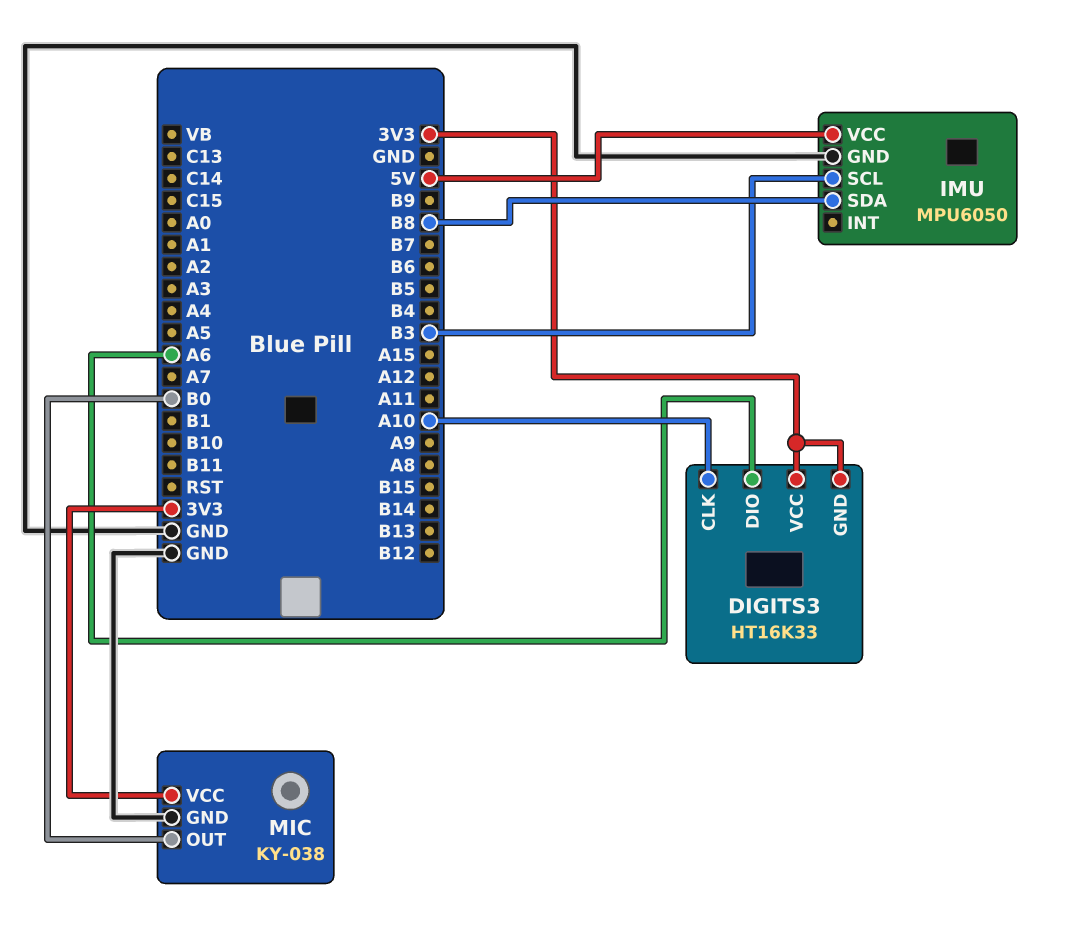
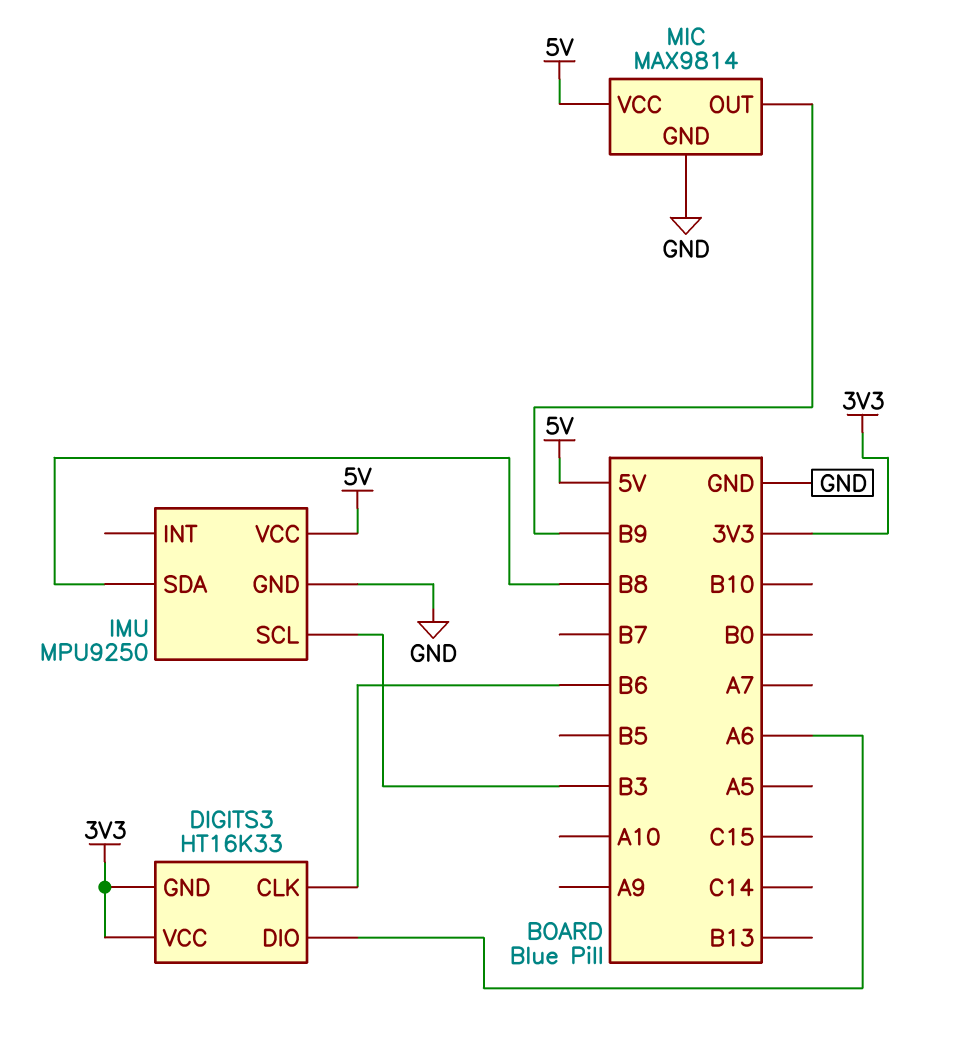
DIGITS3 pin CLK: A10 -> B6
IMU: MPU6050 -> MPU9250
MIC: KY-038 -> MAX9814
MIC pin OUT: B0 -> B9
MIC pin VCC: 3V3 -> 5V

